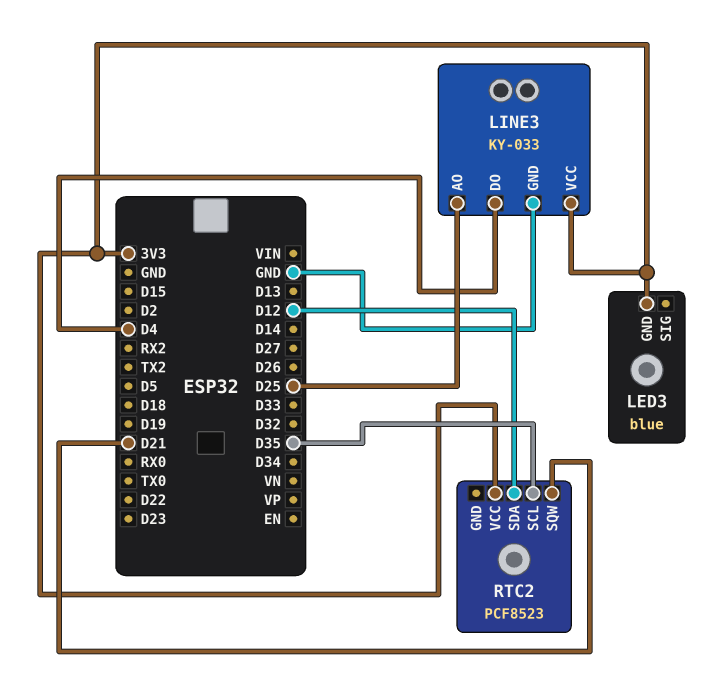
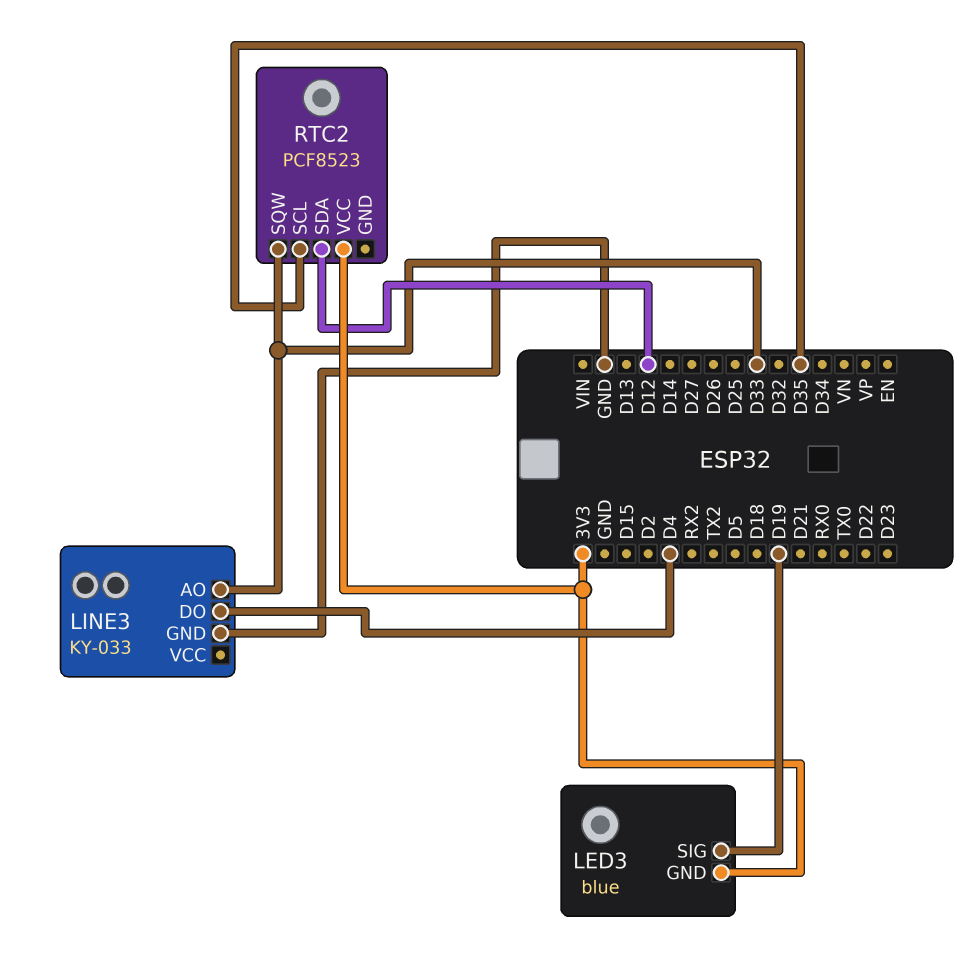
LED3 pin SIG: none -> D19
LINE3 pin AO: D25 -> D33
LINE3 pin VCC: 3V3 -> none
RTC2 pin SQW: D21 -> D33

